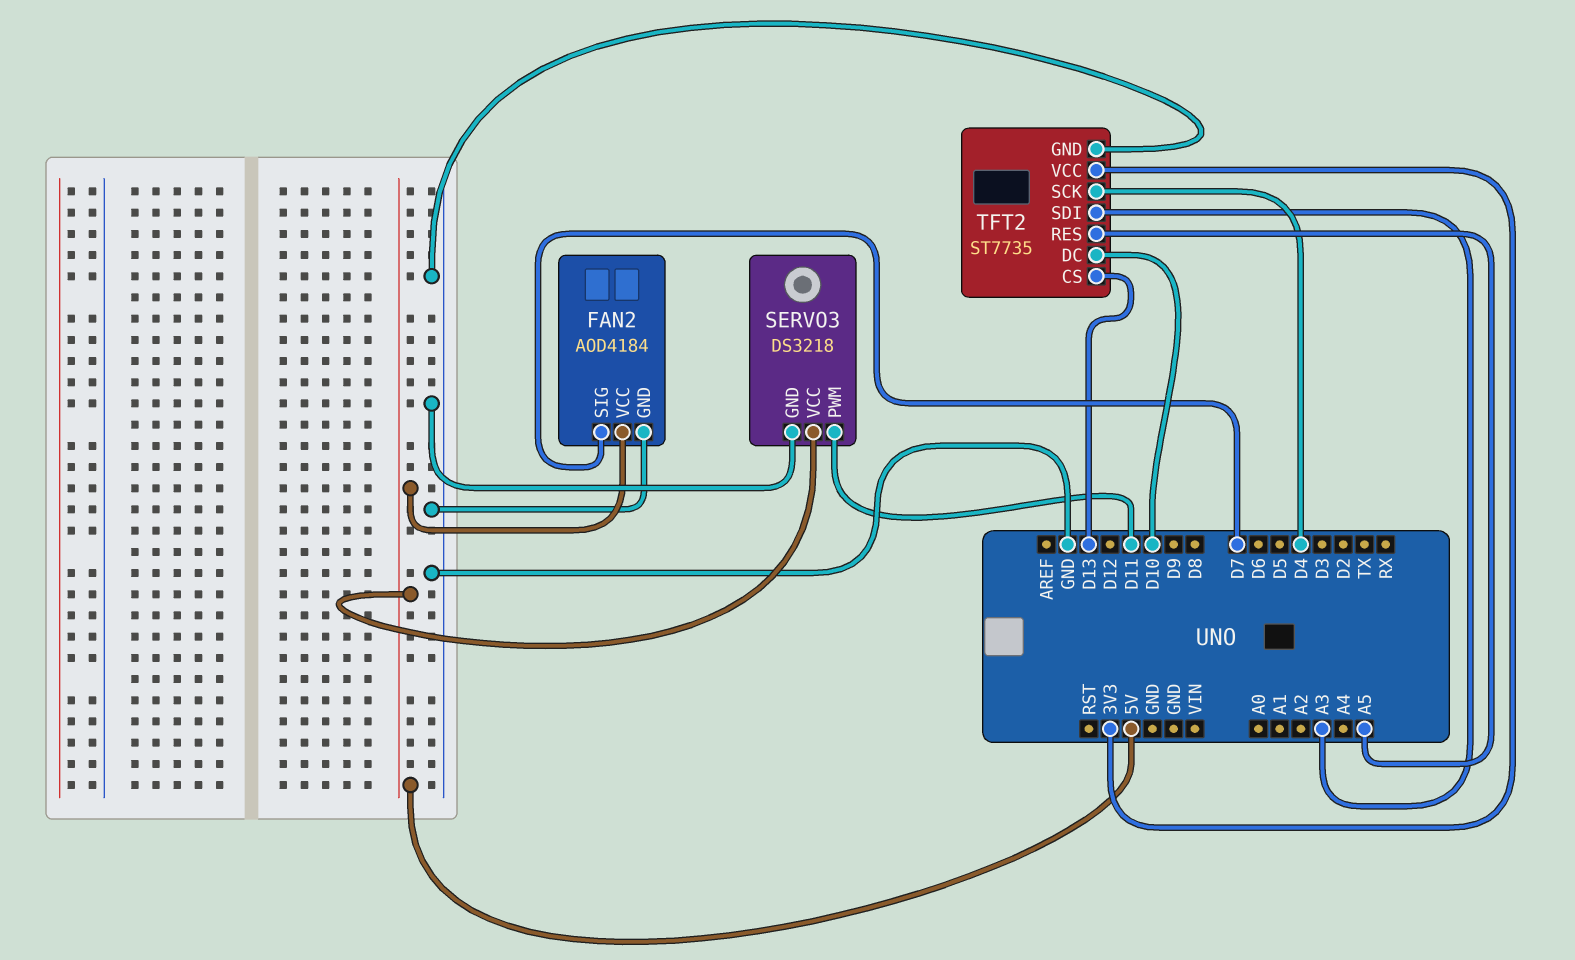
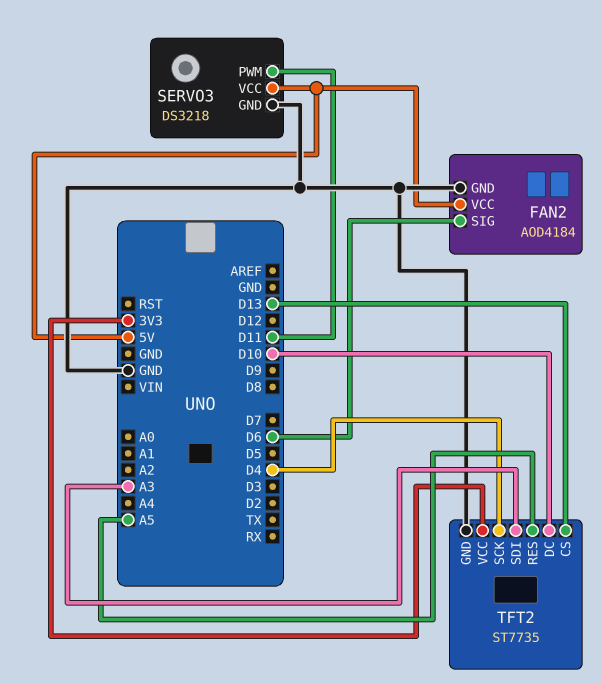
FAN2 pin SIG: D7 -> D6

